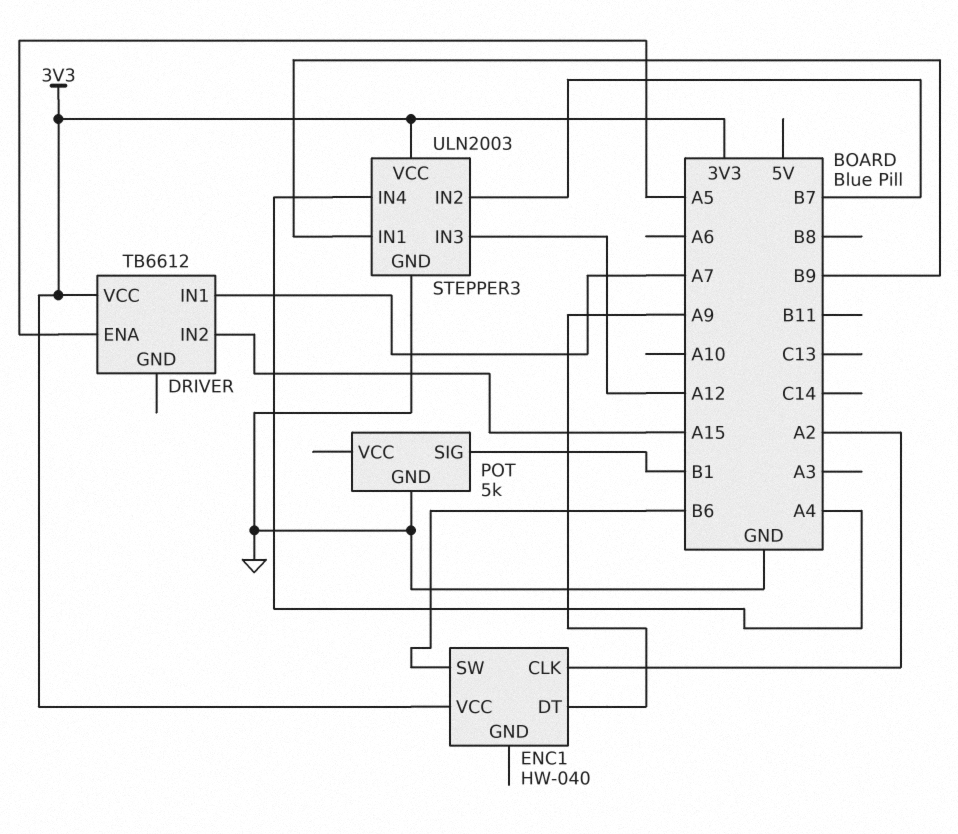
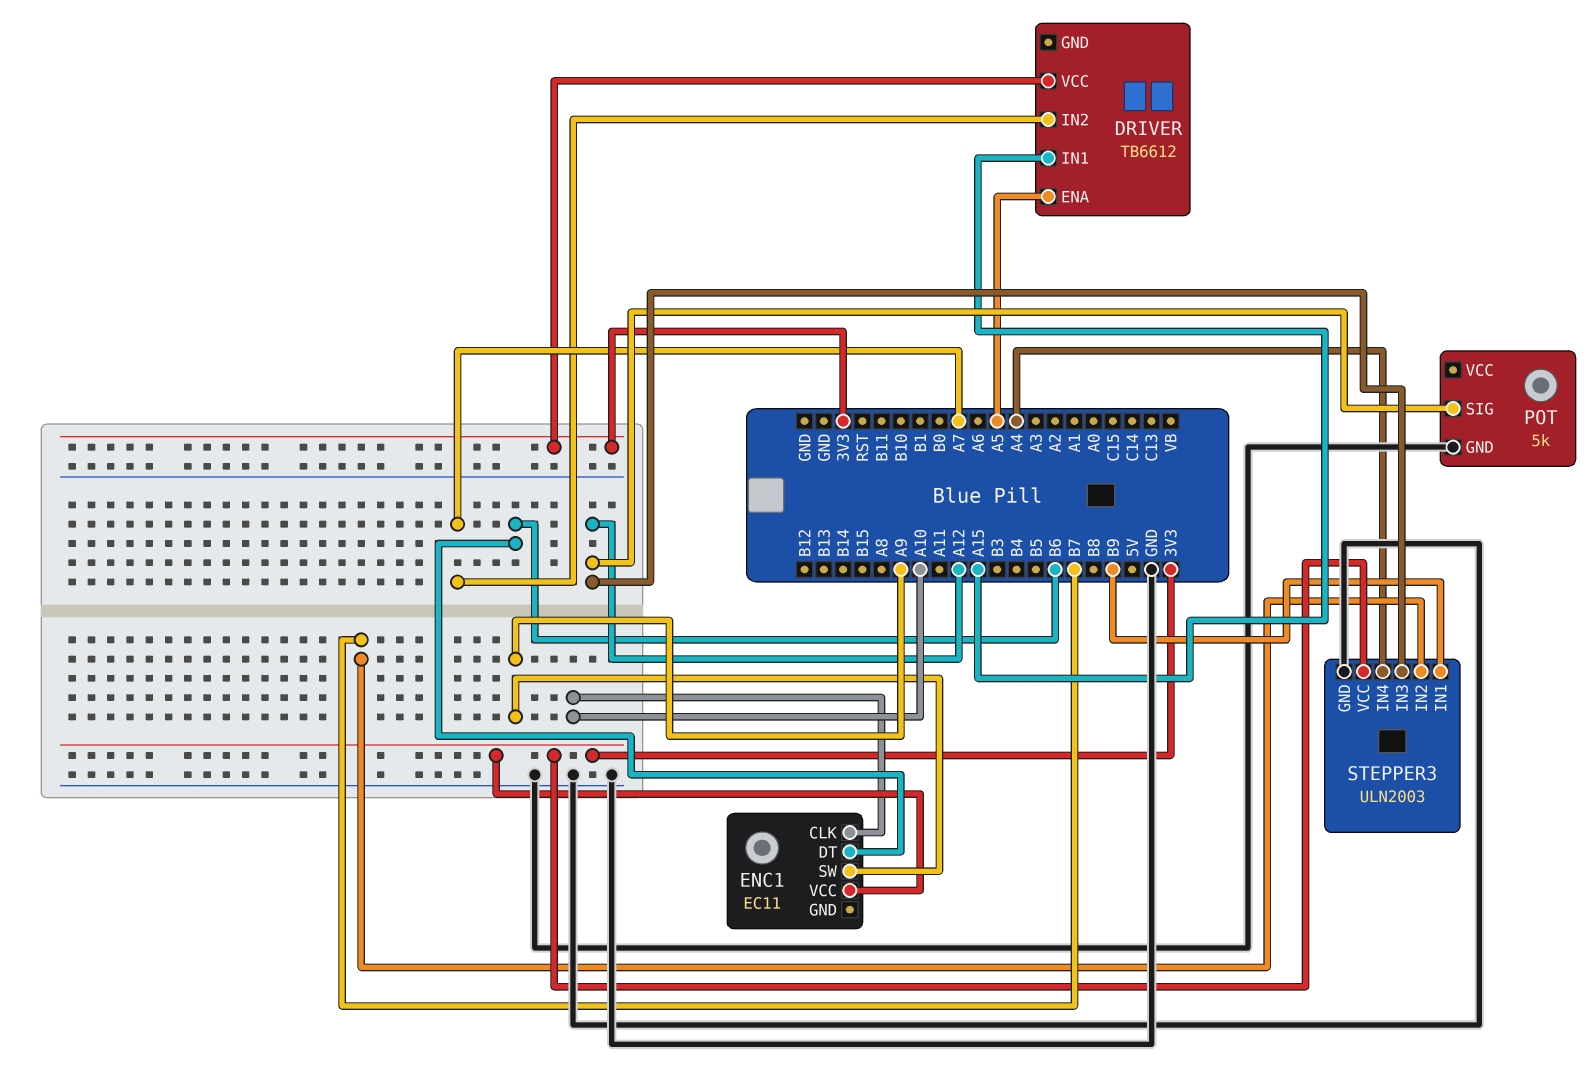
DRIVER pin IN1: A7 -> A15
DRIVER pin IN2: A15 -> A7
ENC1: HW-040 -> EC11
ENC1 pin CLK: A2 -> A10
ENC1 pin DT: A9 -> B6
ENC1 pin SW: B6 -> A9
POT pin SIG: B1 -> A12

